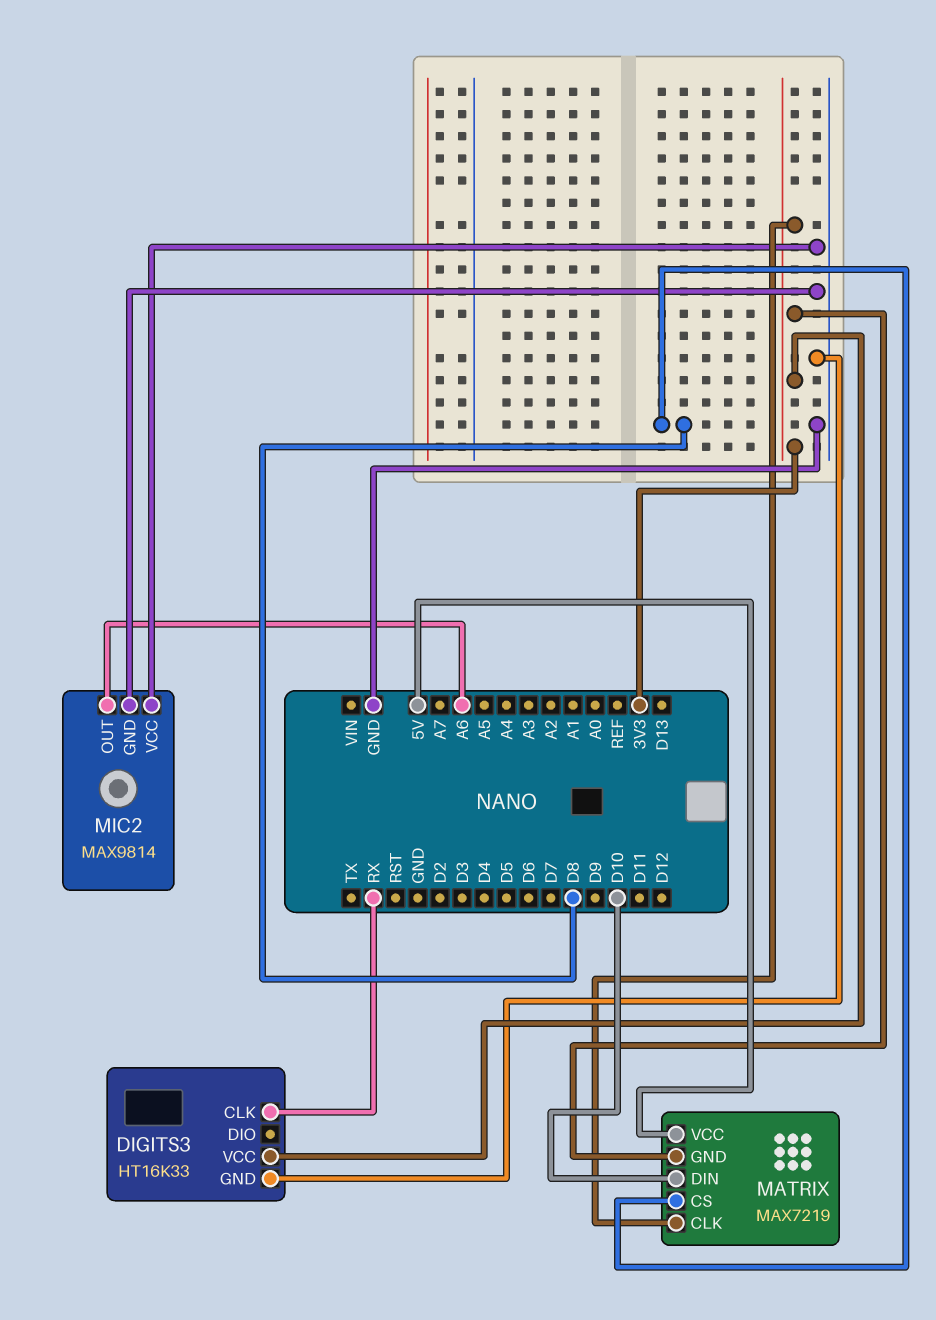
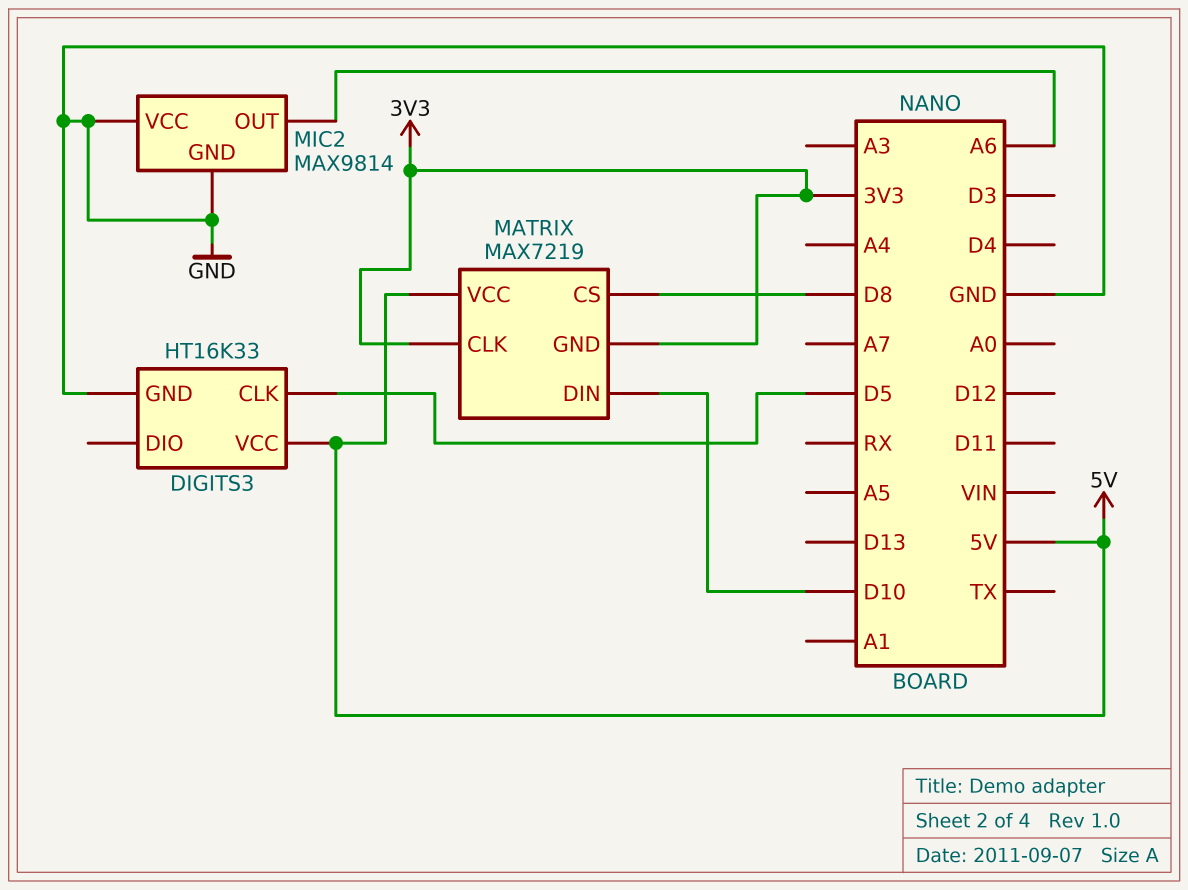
DIGITS3 pin CLK: RX -> D5
DIGITS3 pin VCC: 3V3 -> 5V

